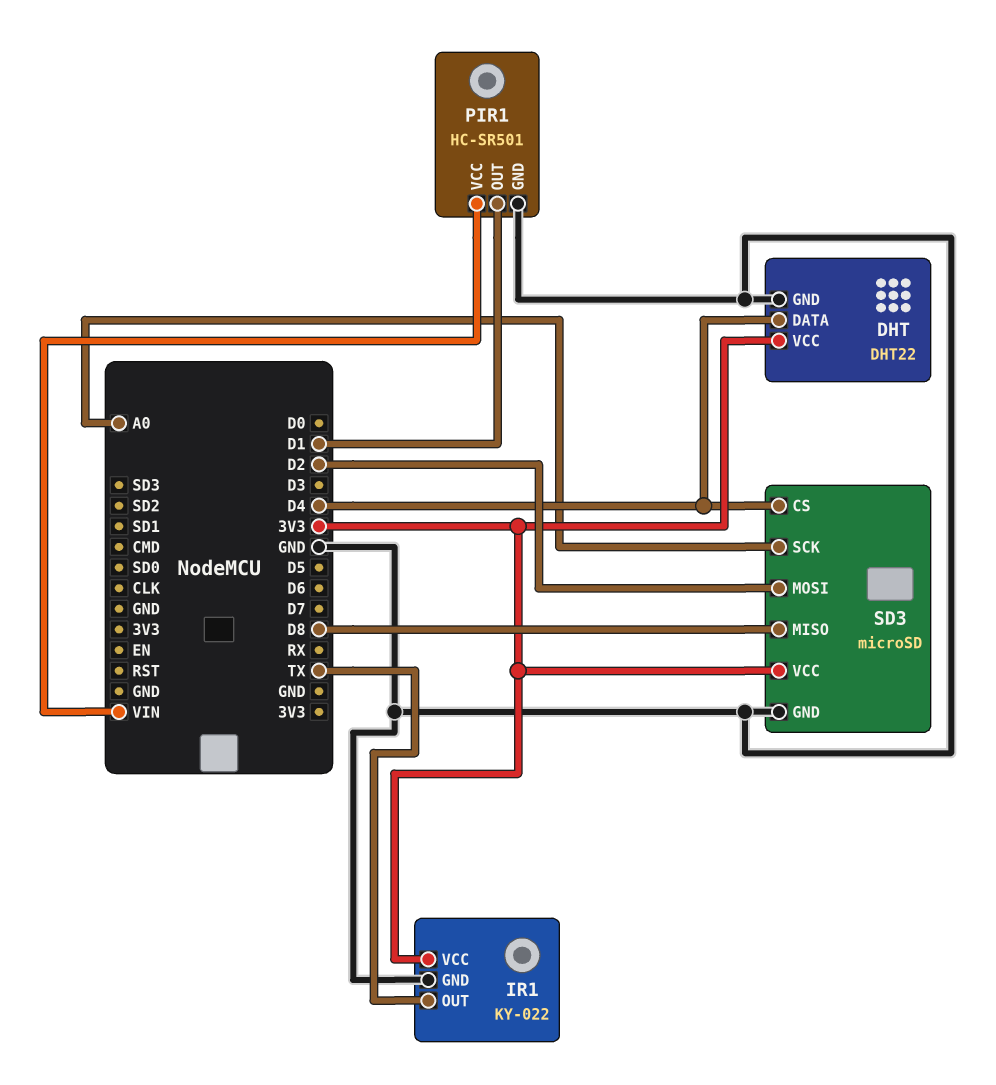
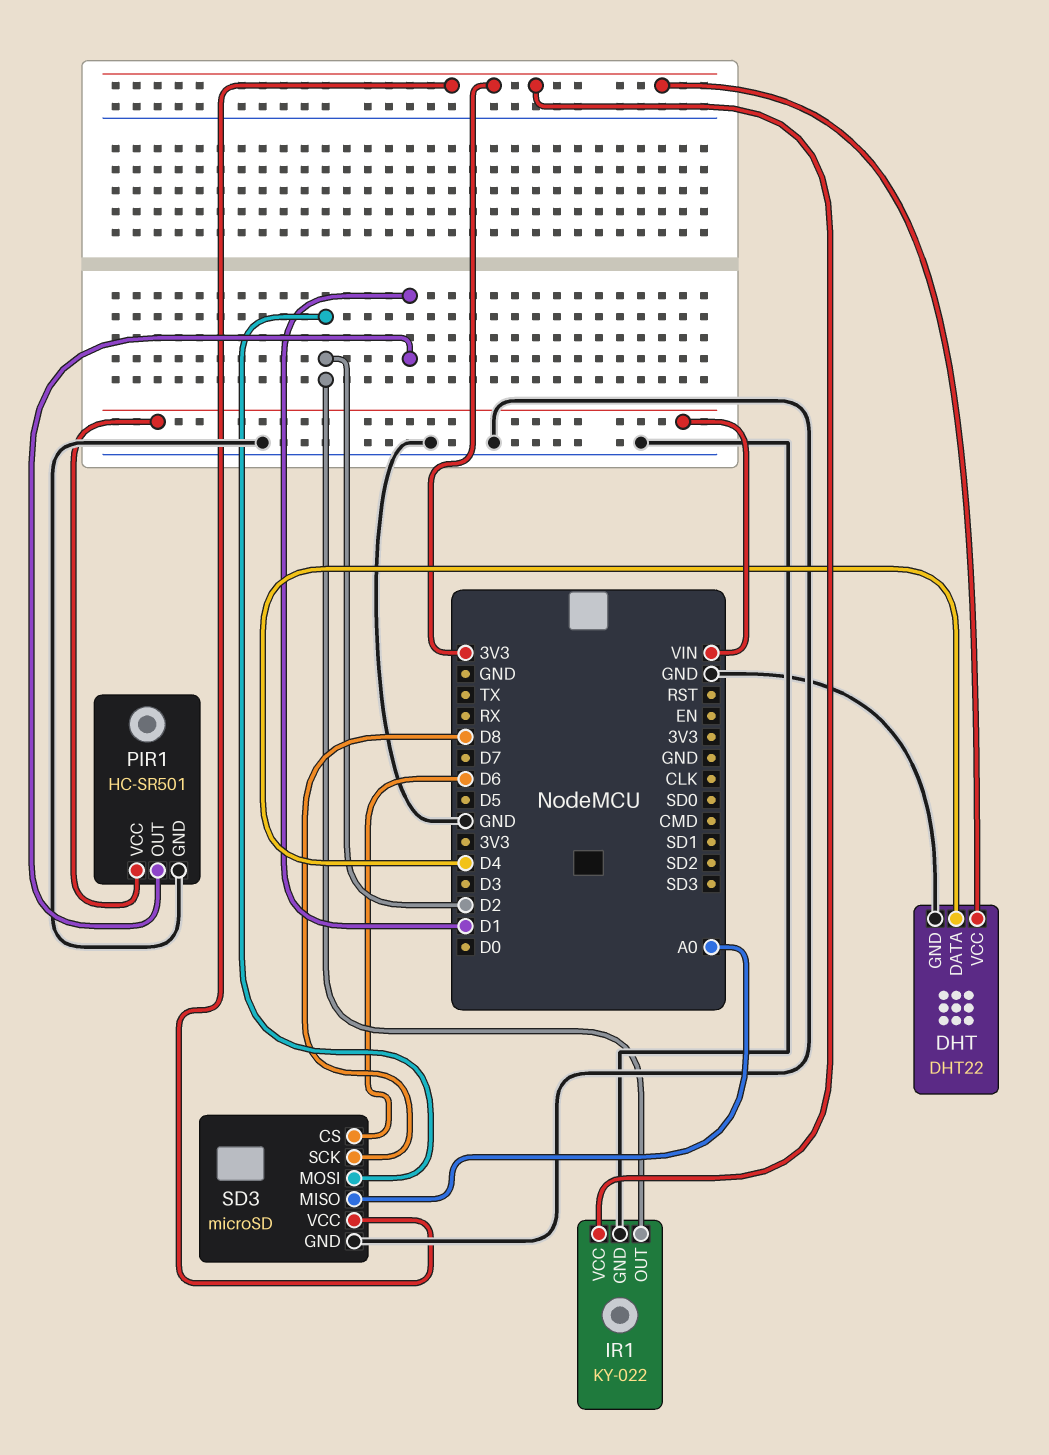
IR1 pin OUT: TX -> D2
SD3 pin CS: D4 -> D6
SD3 pin MISO: D8 -> A0
SD3 pin SCK: A0 -> D8

